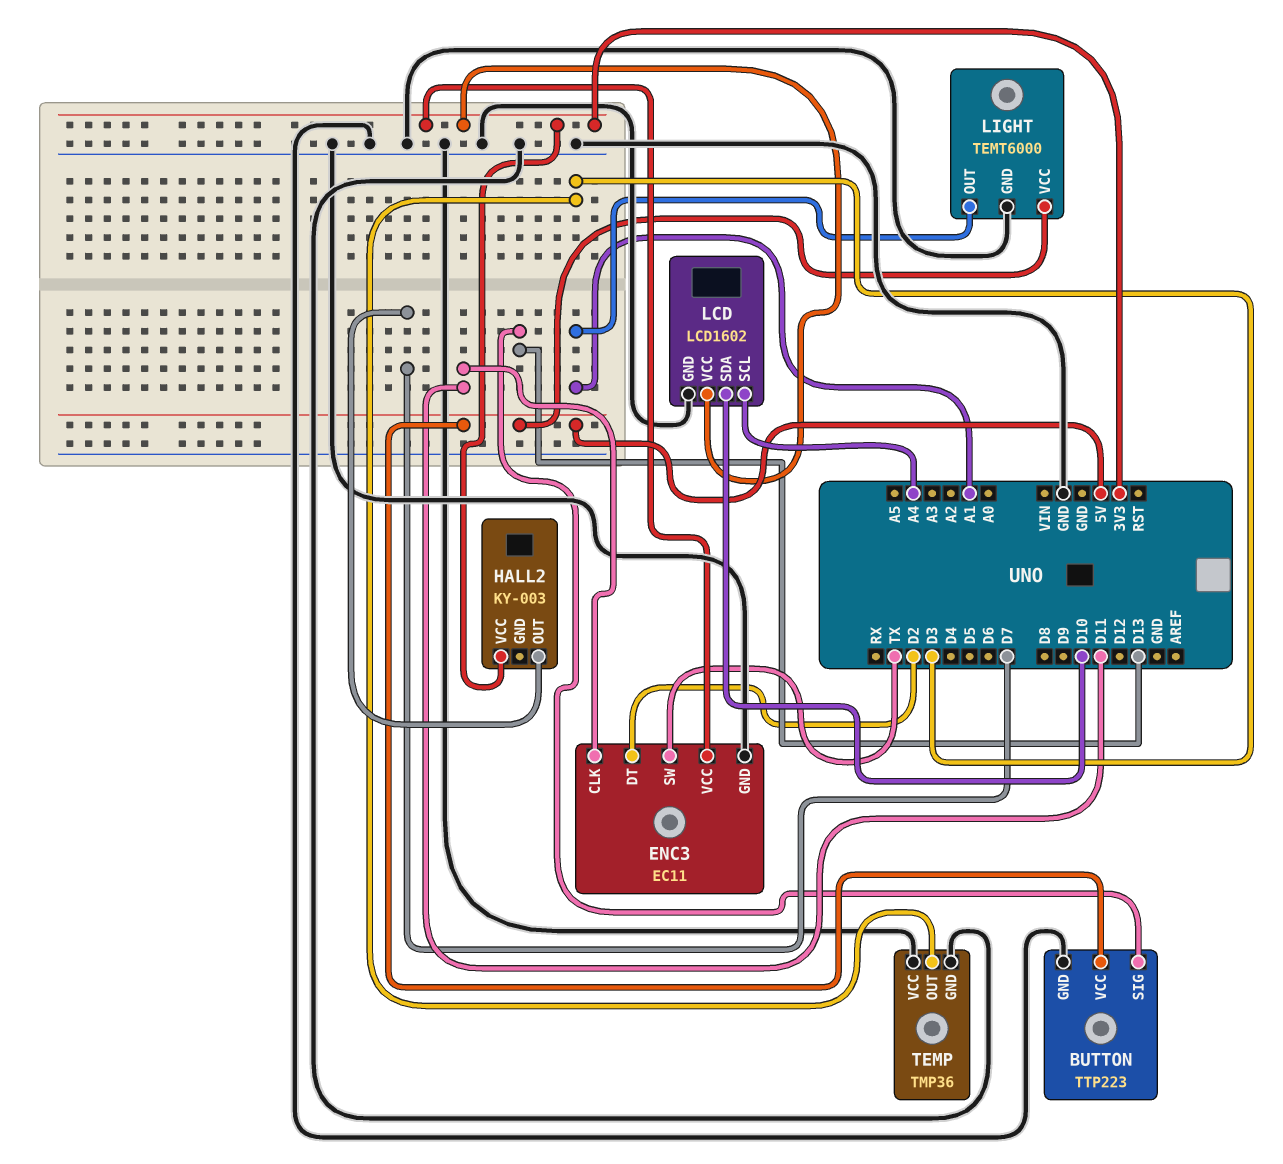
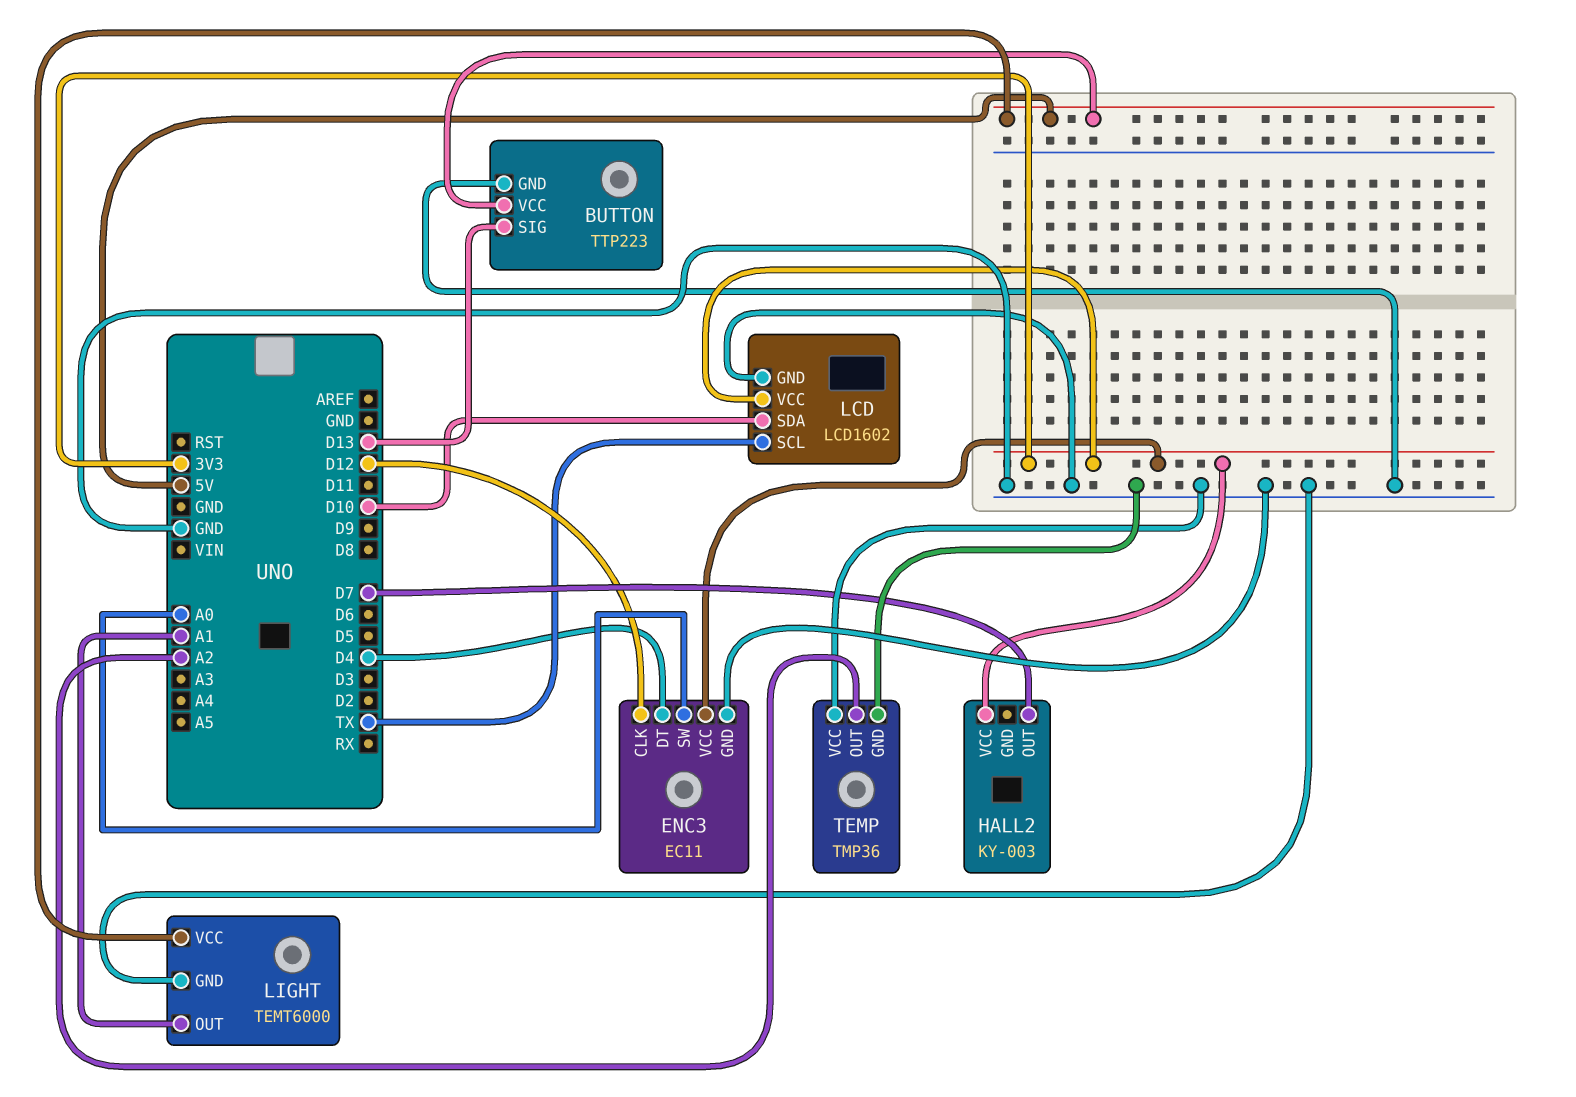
ENC3 pin CLK: D11 -> D12
ENC3 pin DT: D2 -> D4
ENC3 pin SW: TX -> A0
LCD pin SCL: A4 -> TX
TEMP pin OUT: D3 -> A2

